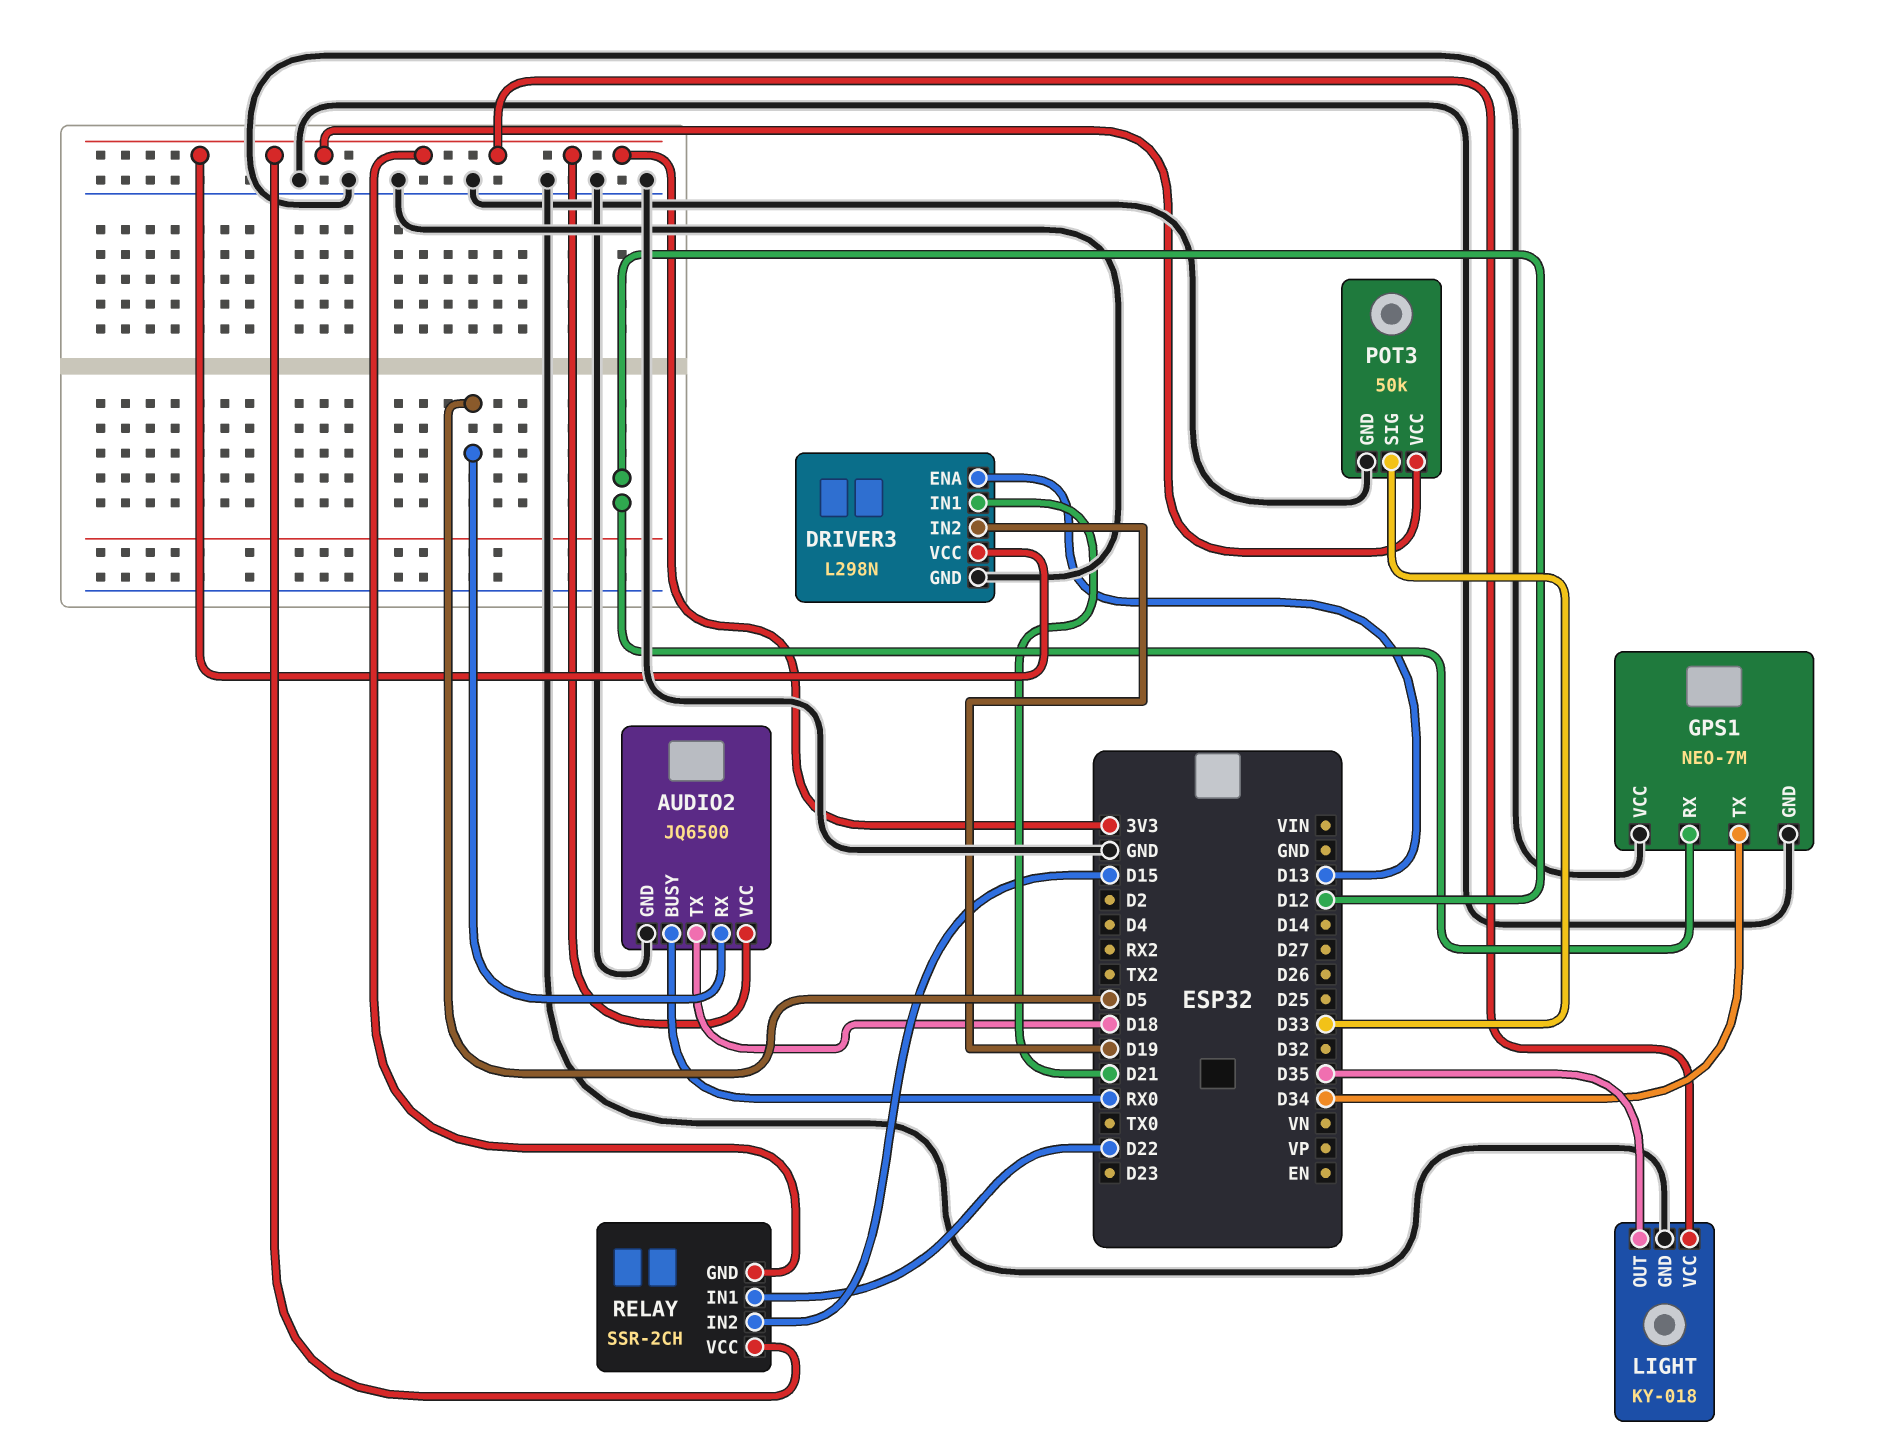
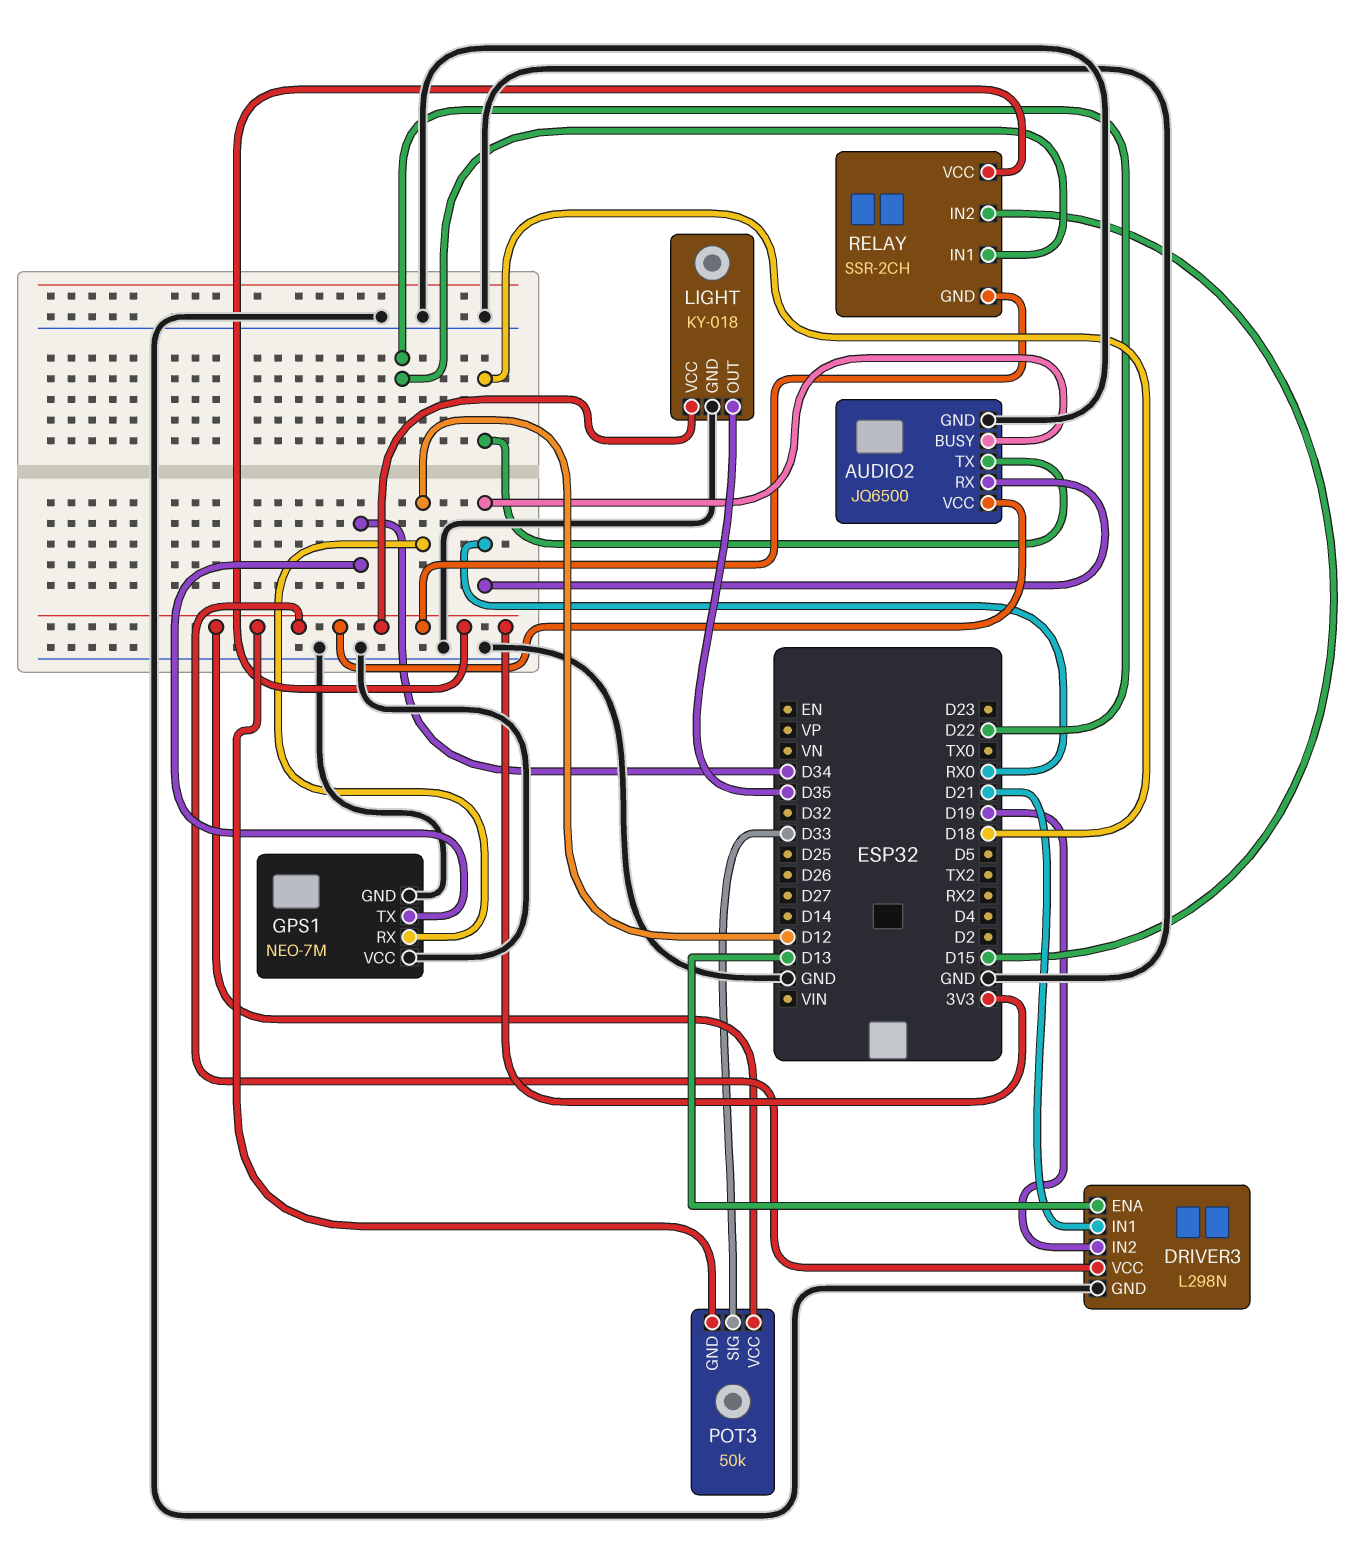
AUDIO2 pin RX: D5 -> RX0
POT3 pin GND: GND -> 3V3

